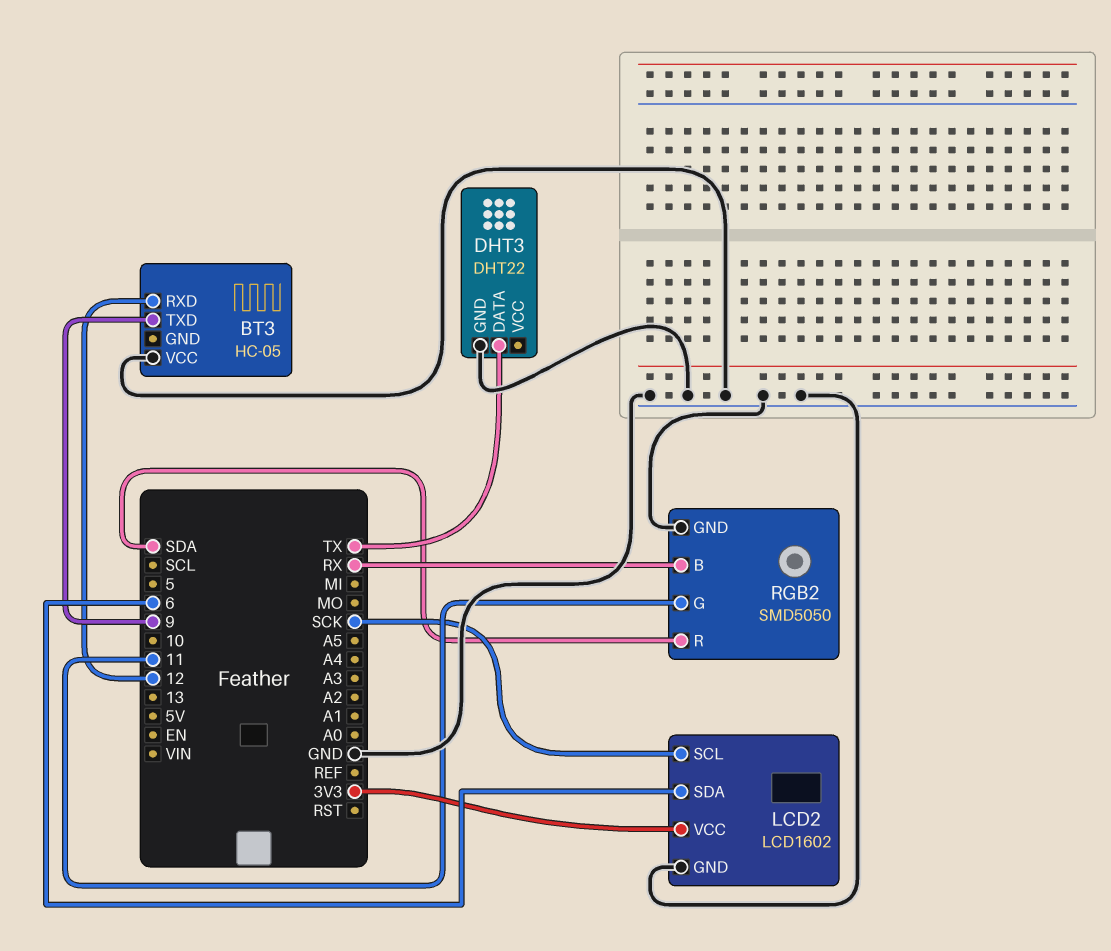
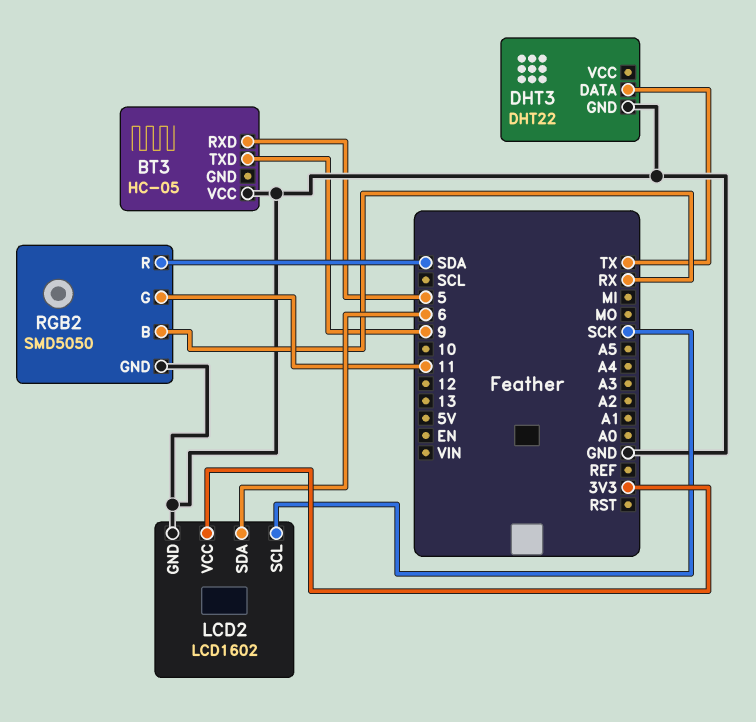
BT3 pin RXD: 12 -> 5

